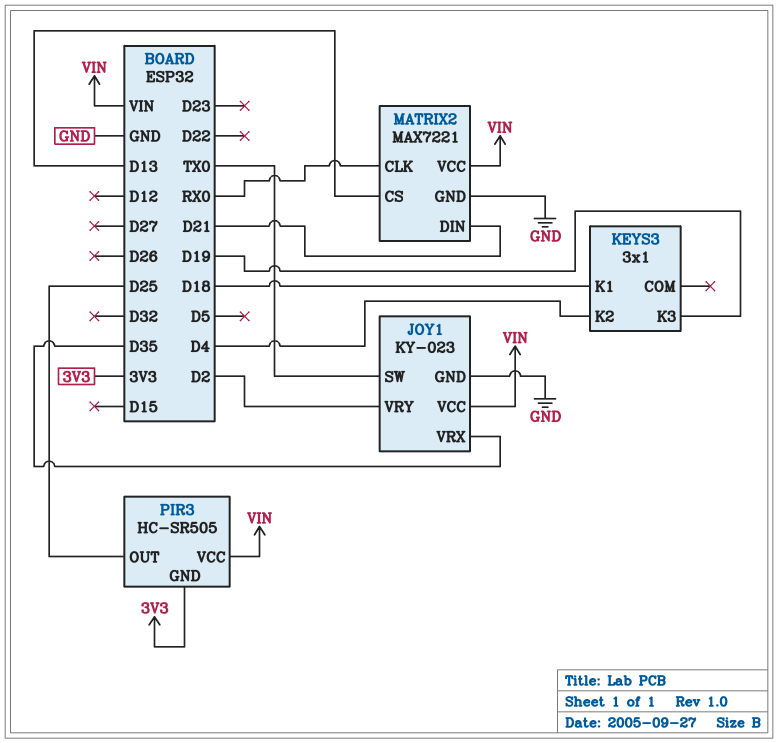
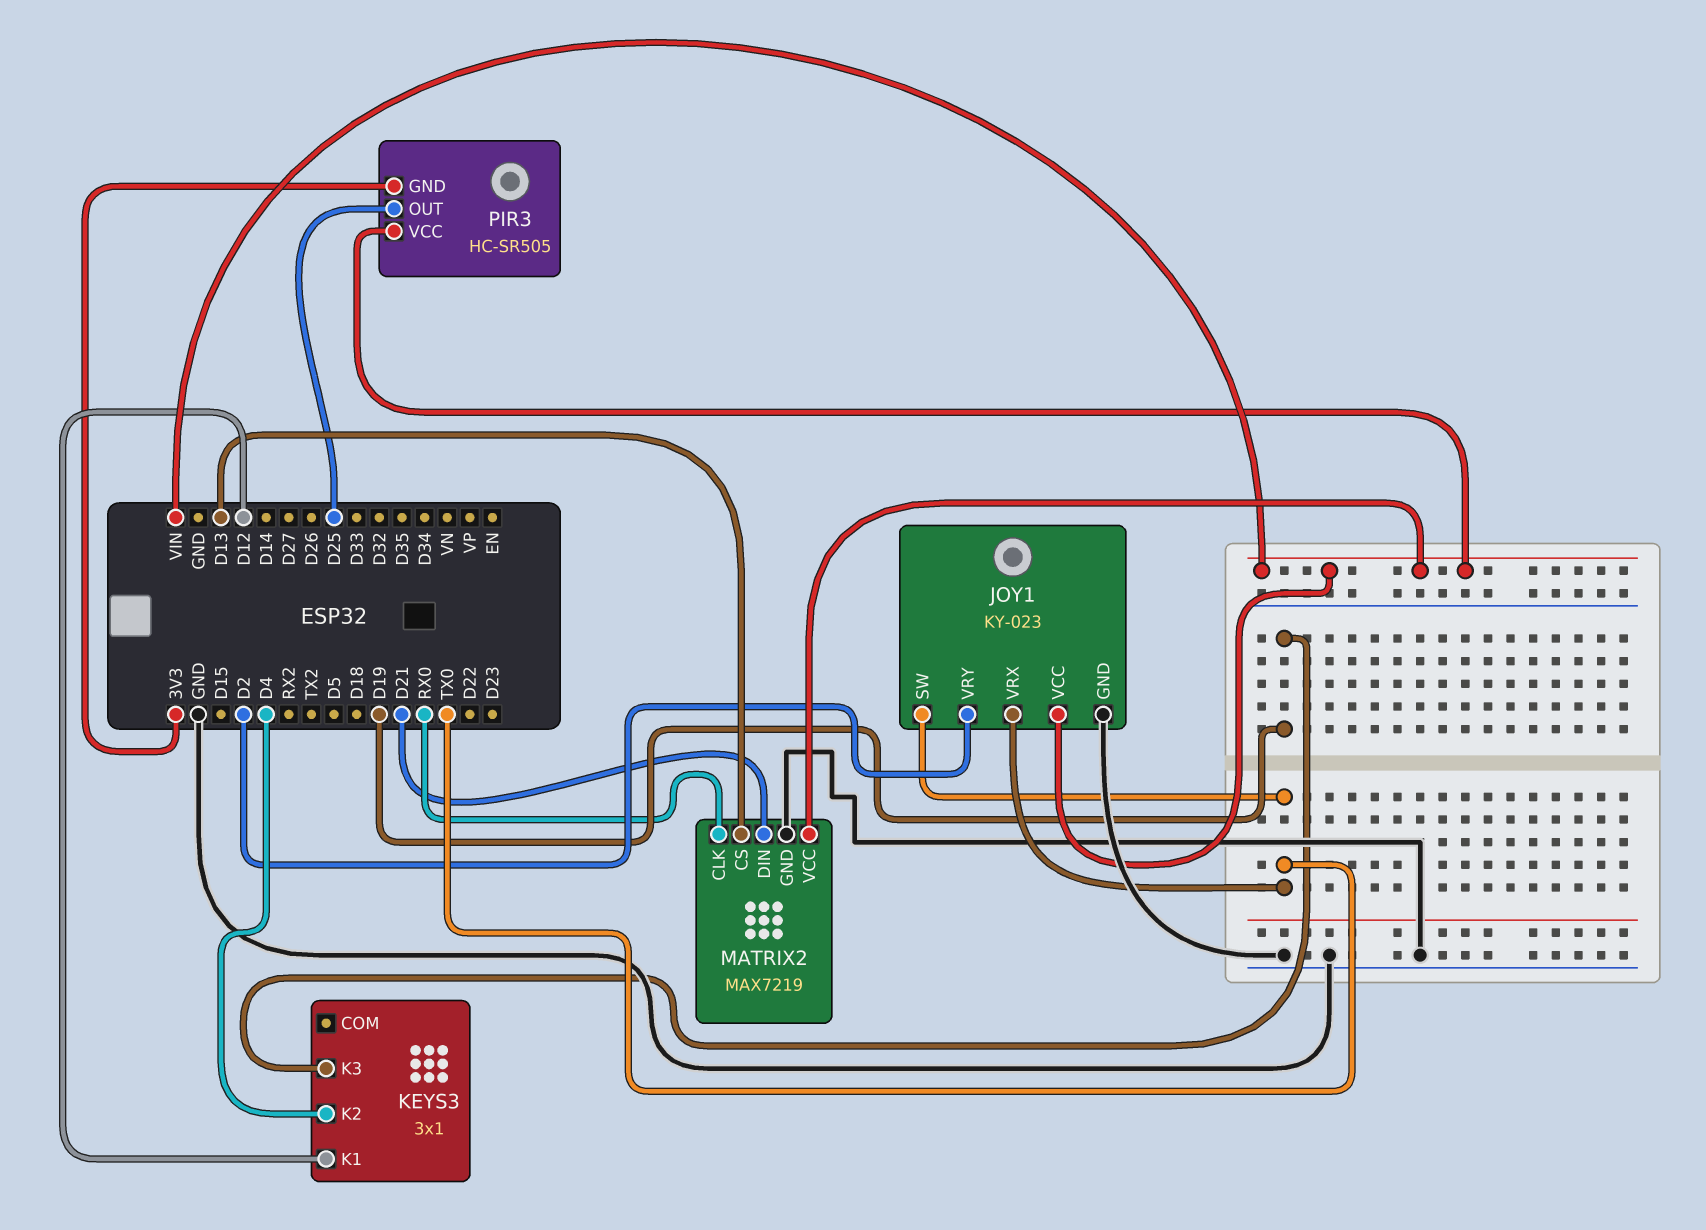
JOY1 pin VRX: D35 -> TX0
KEYS3 pin K1: D18 -> D12
MATRIX2: MAX7221 -> MAX7219

